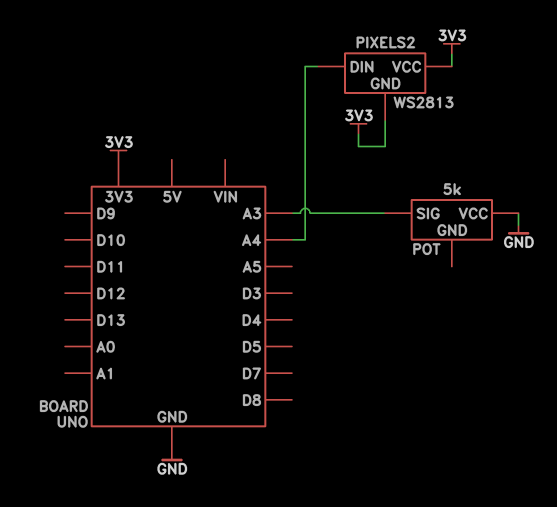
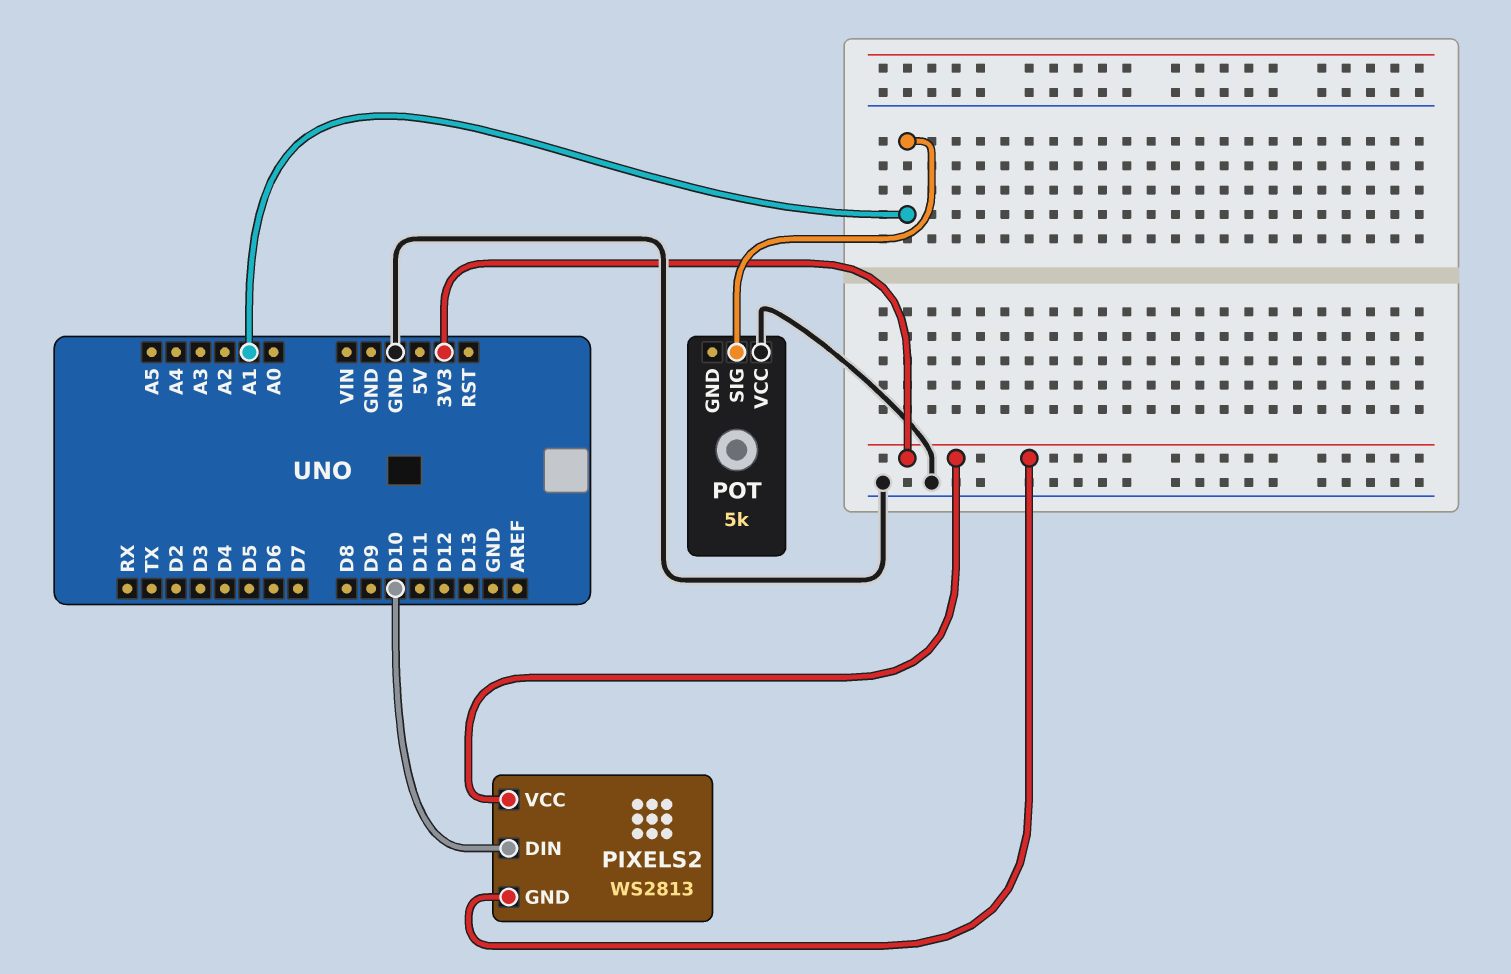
PIXELS2 pin DIN: A4 -> D10
POT pin SIG: A3 -> A1

